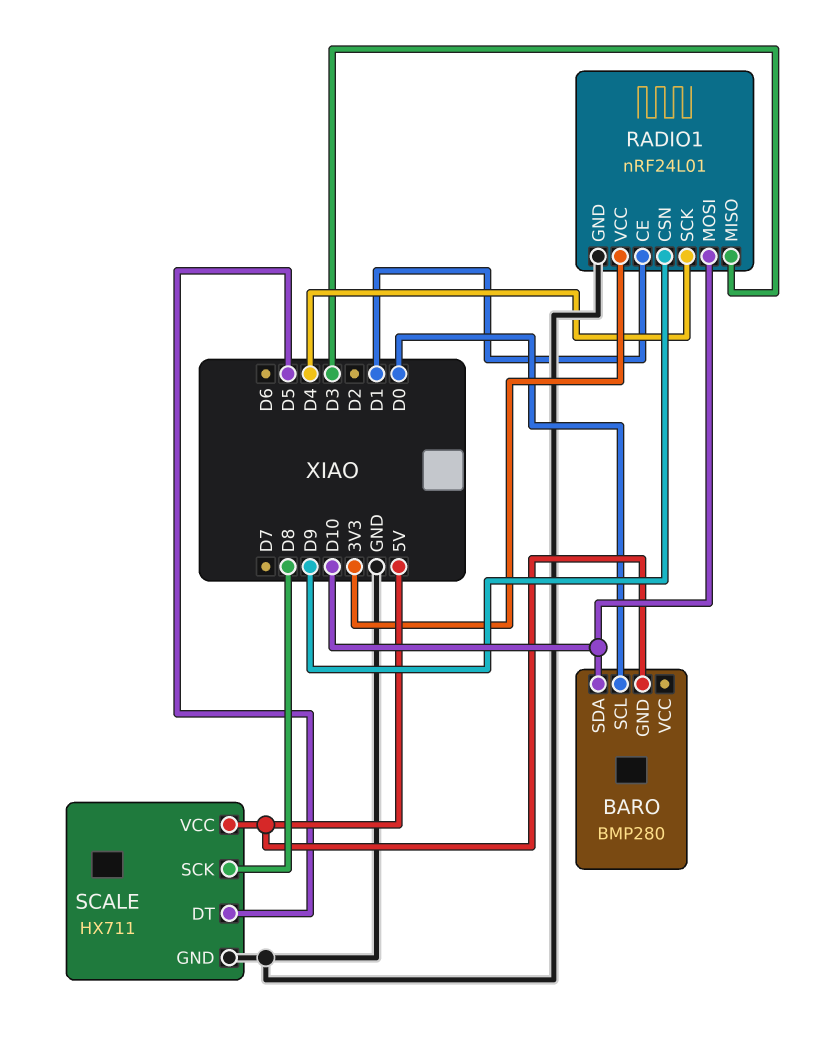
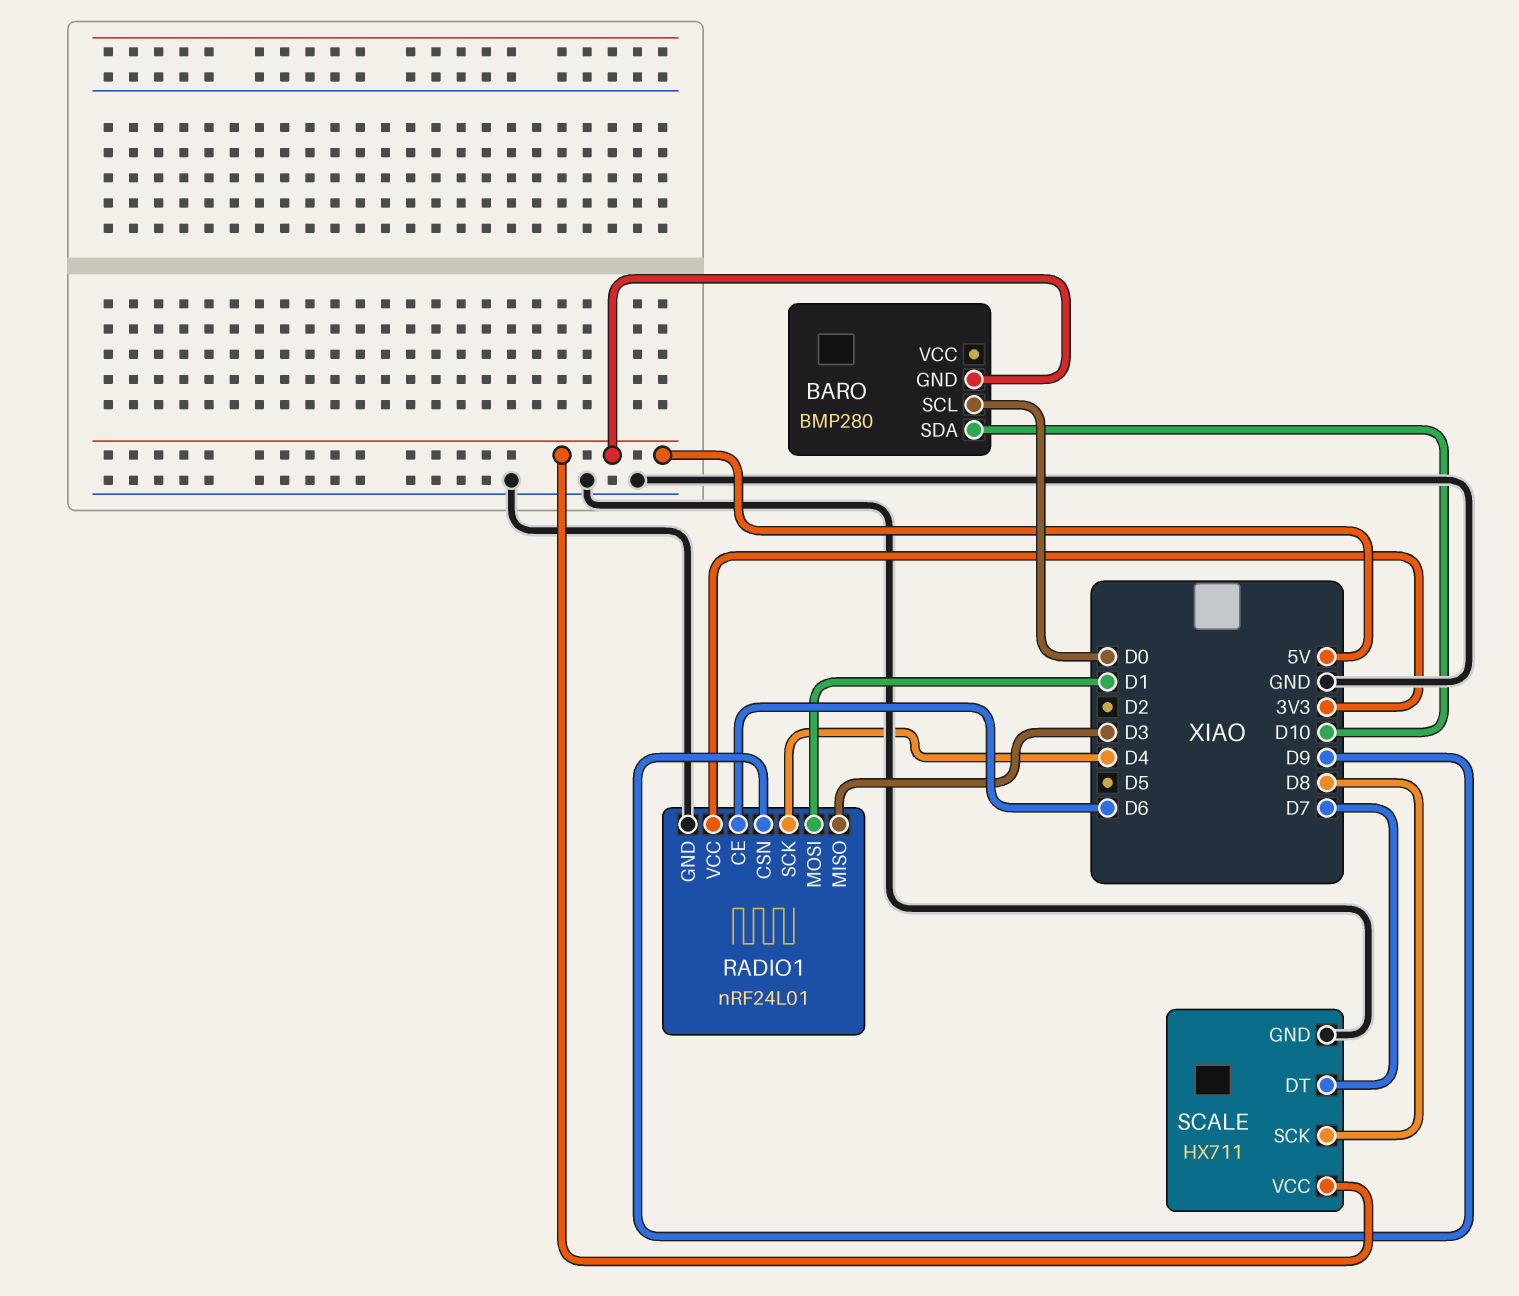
RADIO1 pin CE: D1 -> D6
RADIO1 pin MOSI: D10 -> D1
SCALE pin DT: D5 -> D7

